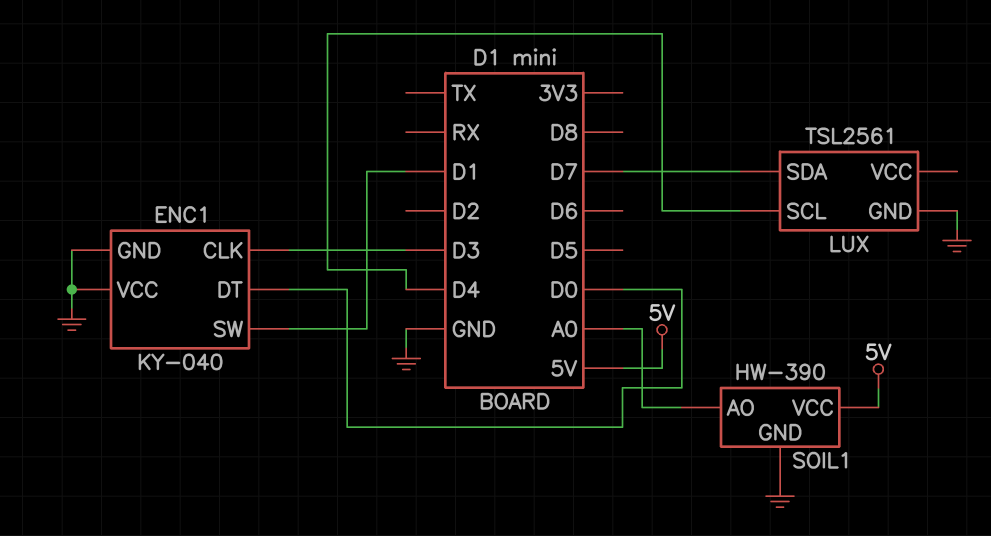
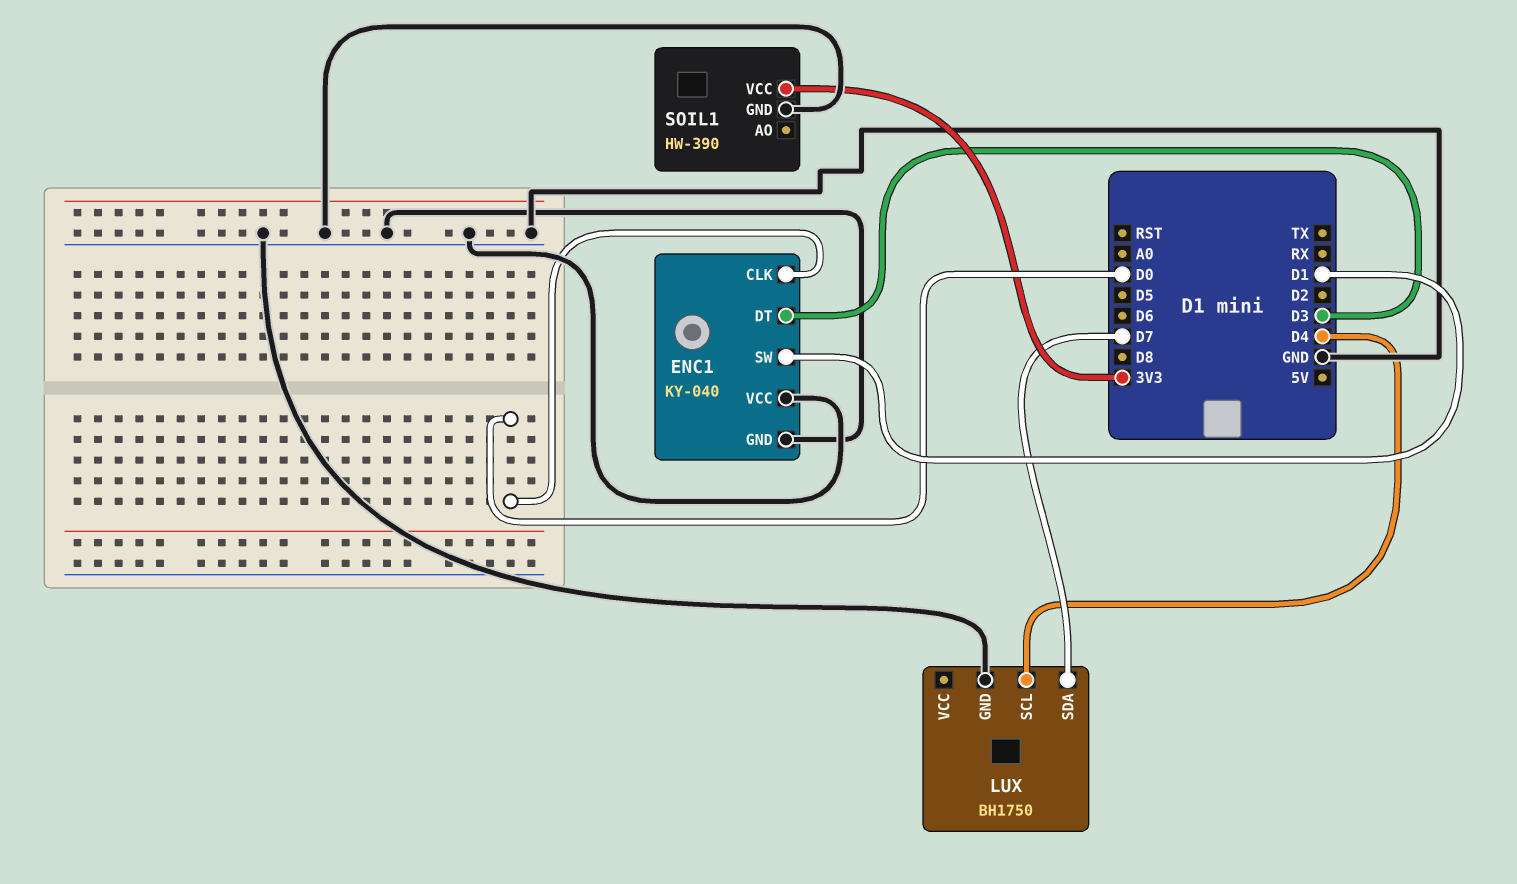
ENC1 pin CLK: D3 -> D0
ENC1 pin DT: D0 -> D3
LUX: TSL2561 -> BH1750
SOIL1 pin AO: A0 -> none
SOIL1 pin VCC: 5V -> 3V3

